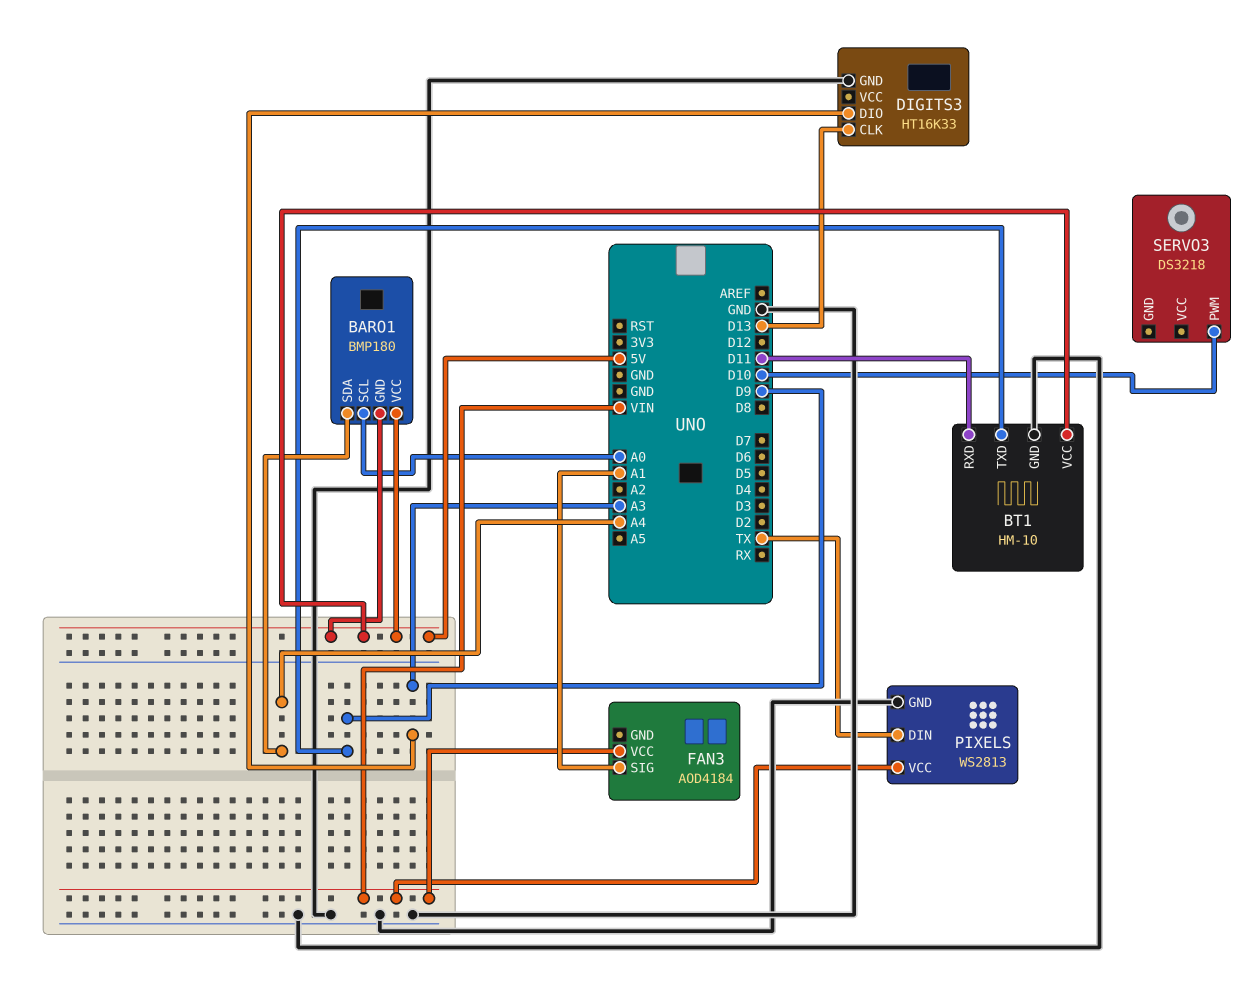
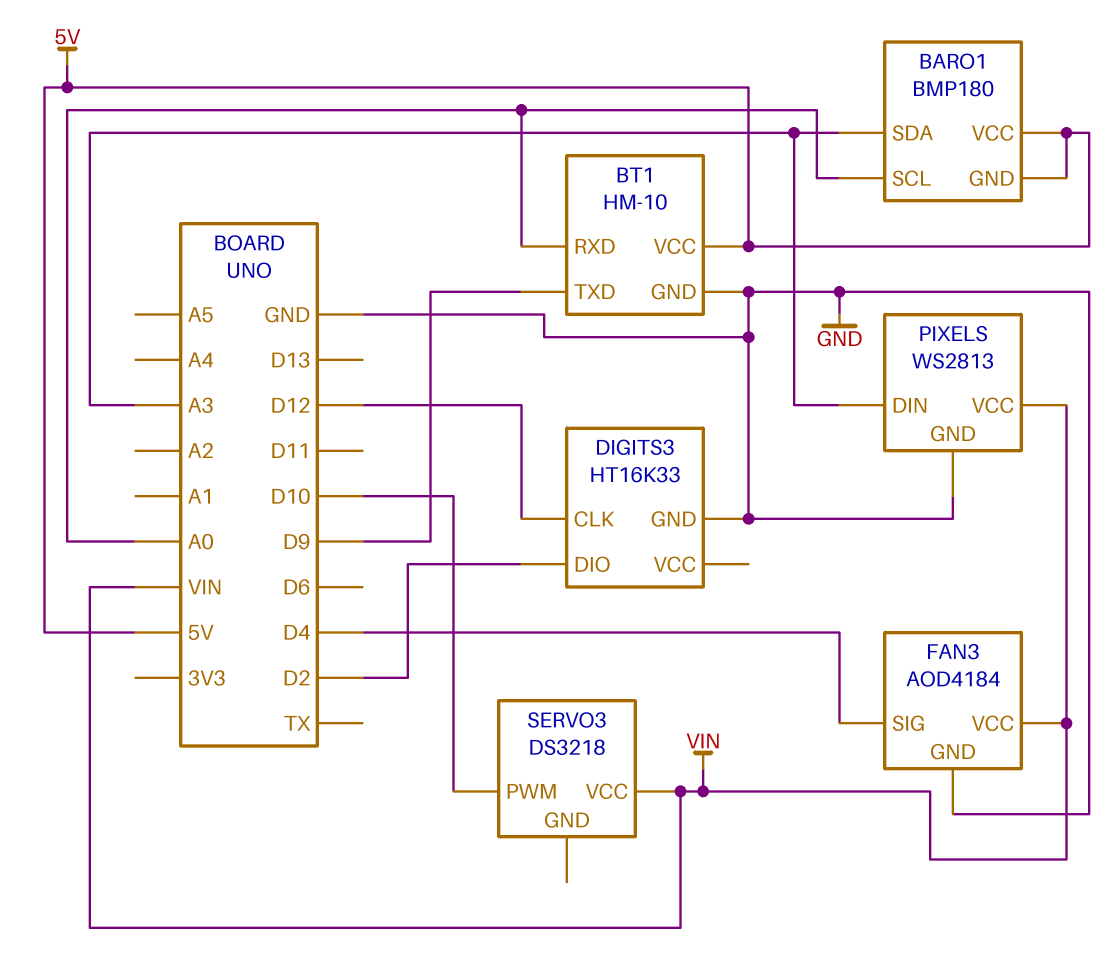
BARO1 pin SDA: A4 -> A3
BT1 pin RXD: D11 -> A0
DIGITS3 pin CLK: D13 -> D12
DIGITS3 pin DIO: A3 -> D2
FAN3 pin GND: none -> GND
FAN3 pin SIG: A1 -> D4
PIXELS pin DIN: TX -> A3
SERVO3 pin VCC: none -> VIN

